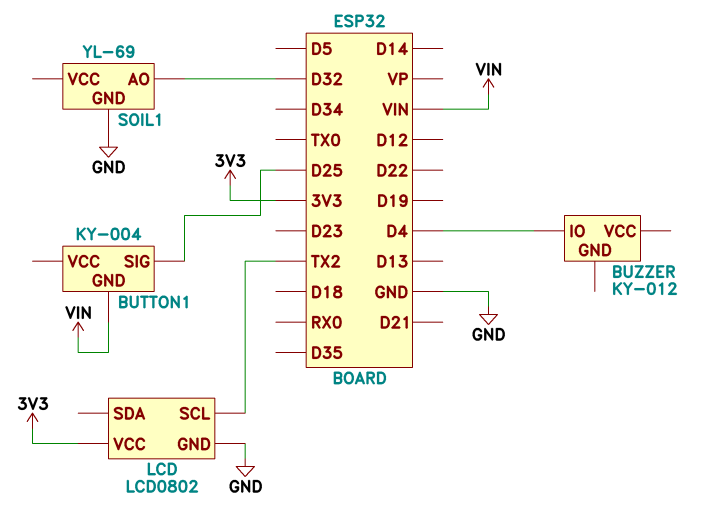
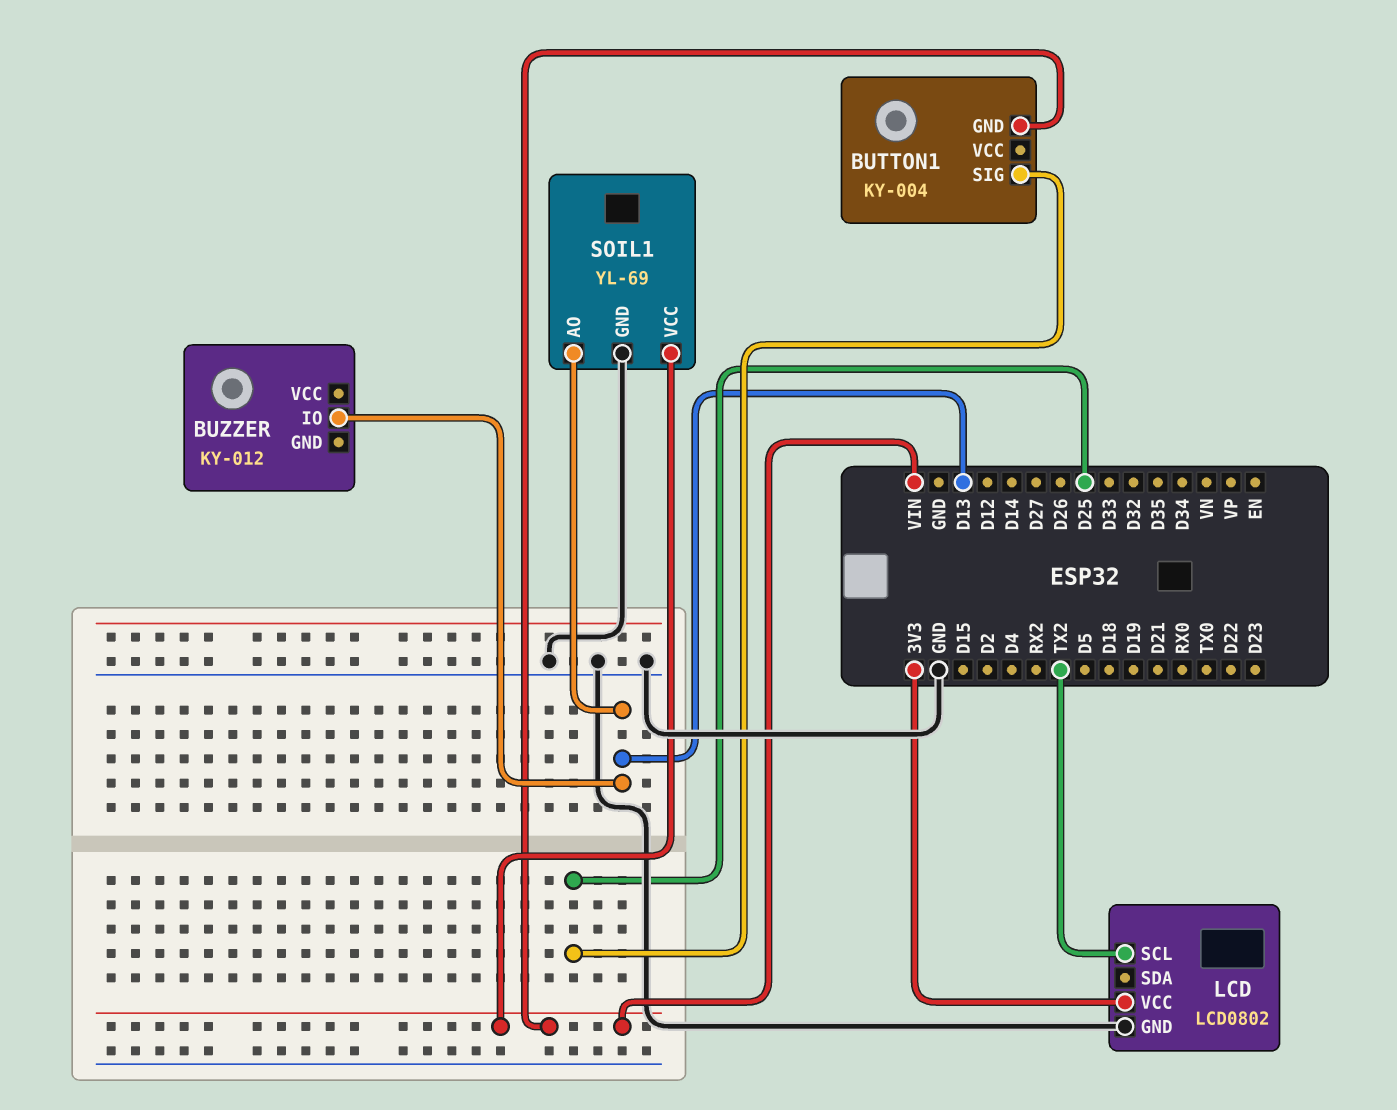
BUZZER pin IO: D4 -> D13
SOIL1 pin AO: D32 -> D13
SOIL1 pin VCC: none -> VIN

